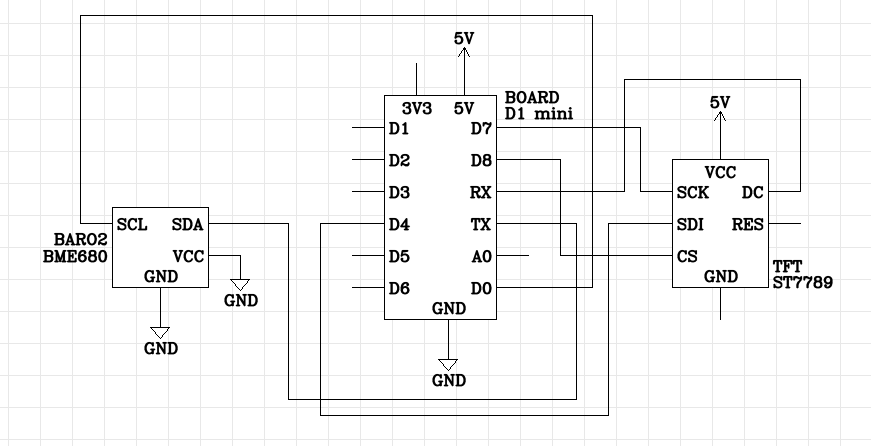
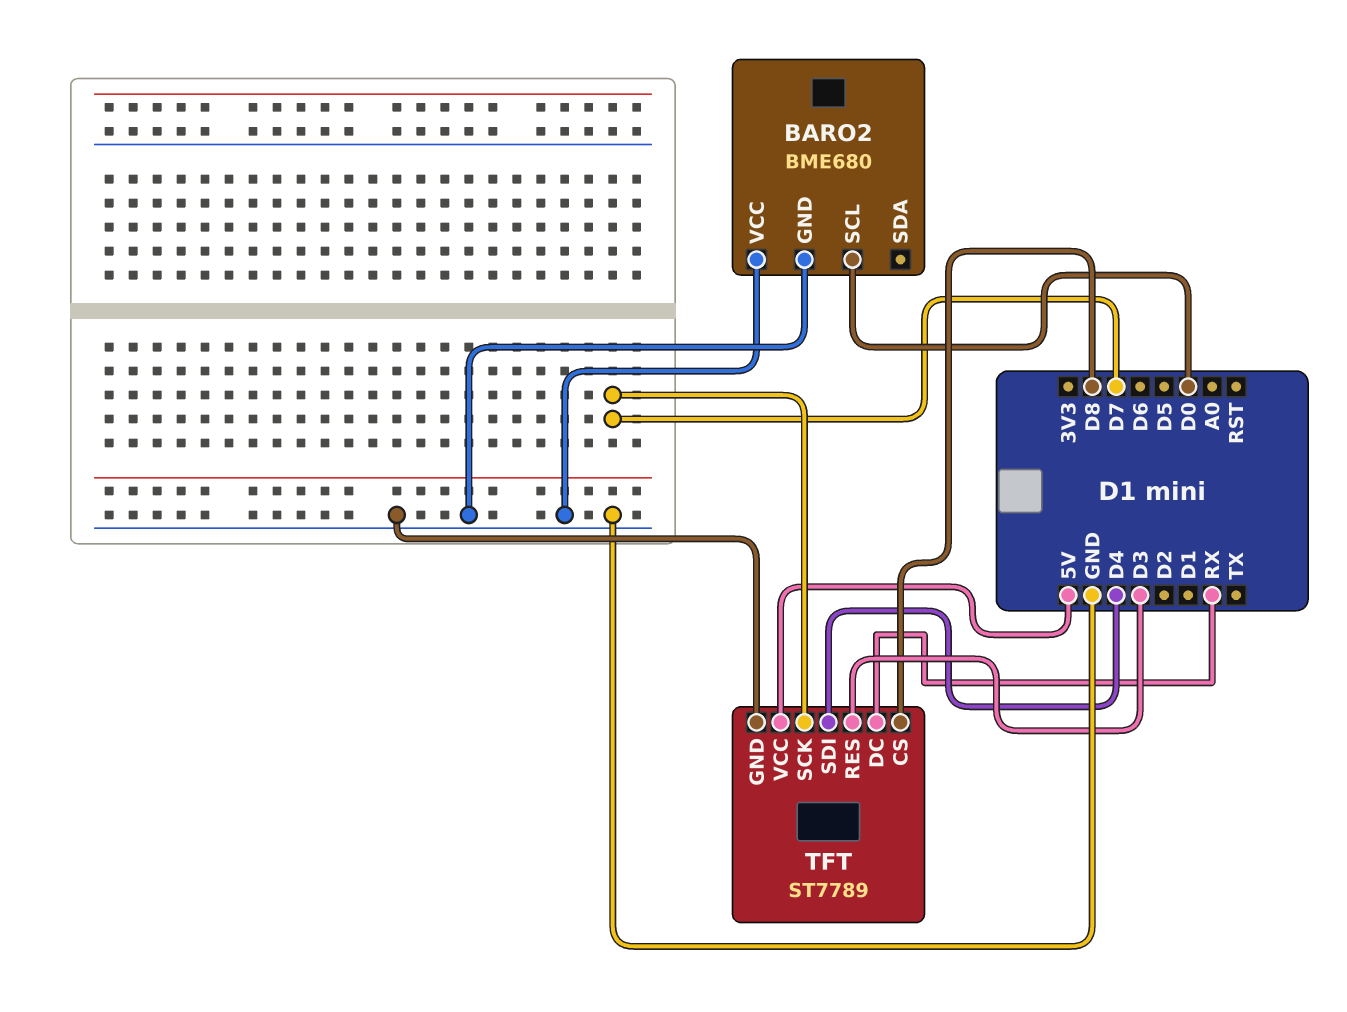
BARO2 pin SDA: TX -> none
TFT pin GND: none -> GND
TFT pin RES: none -> D3

